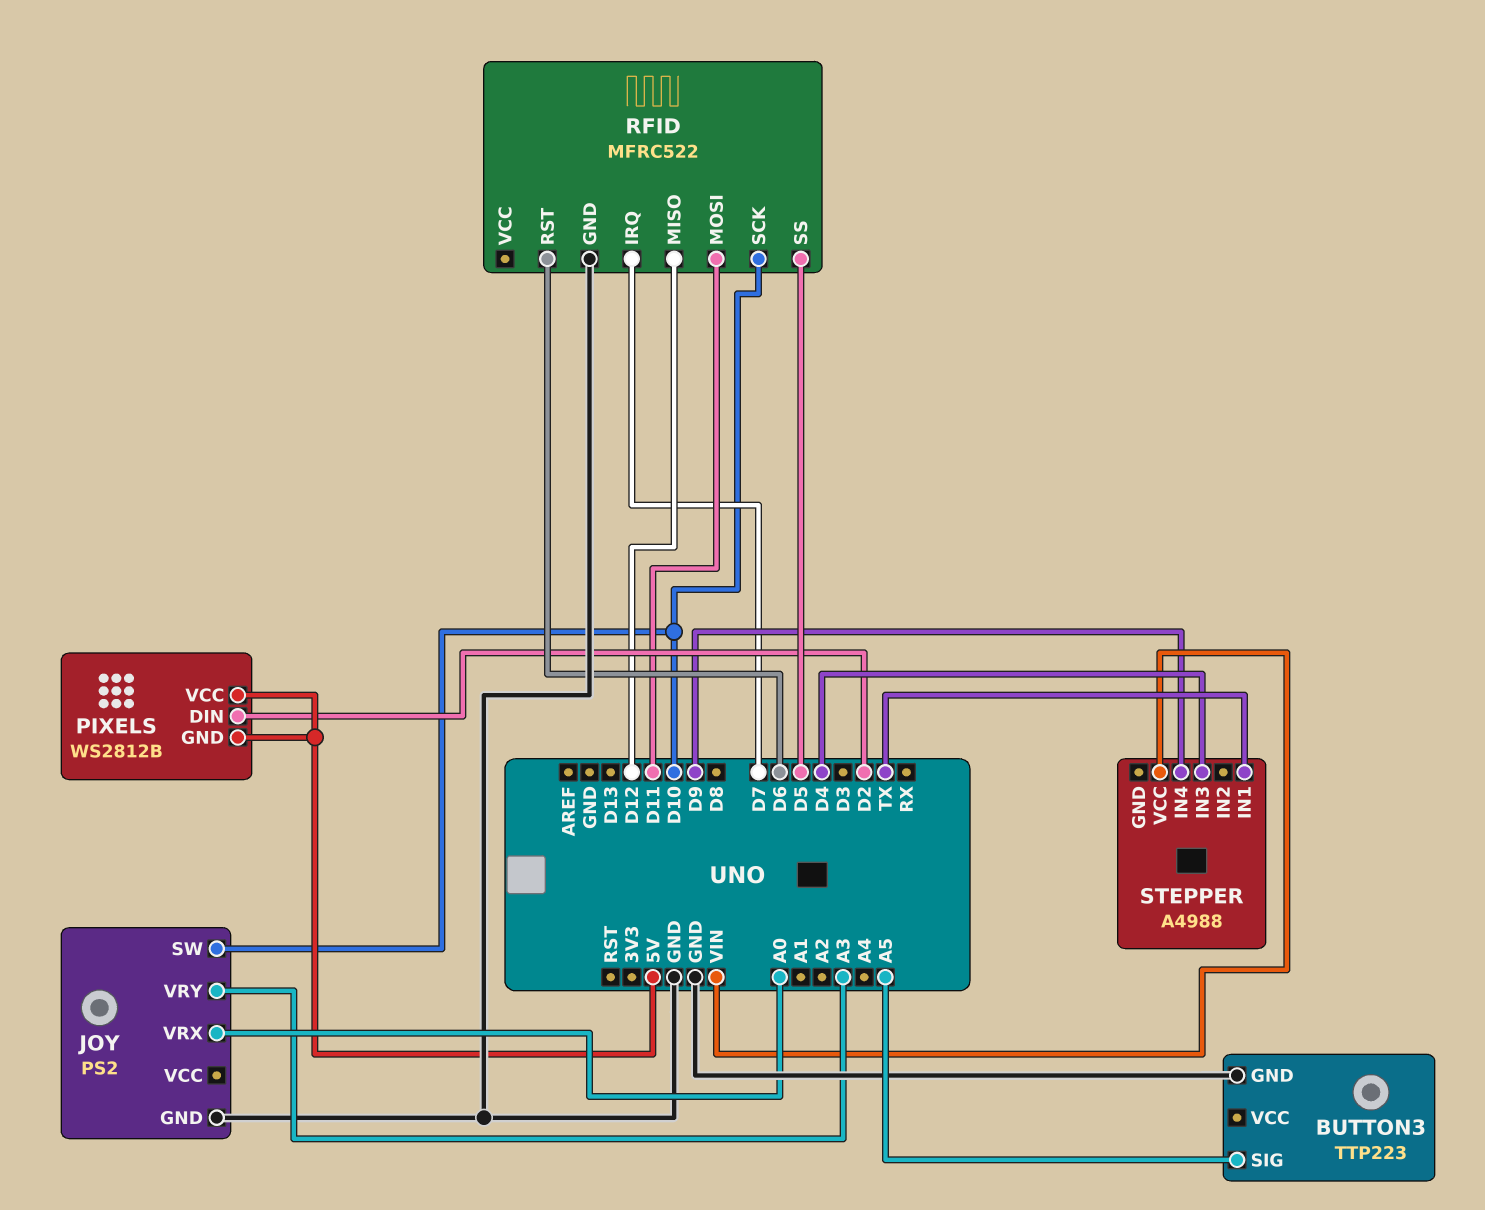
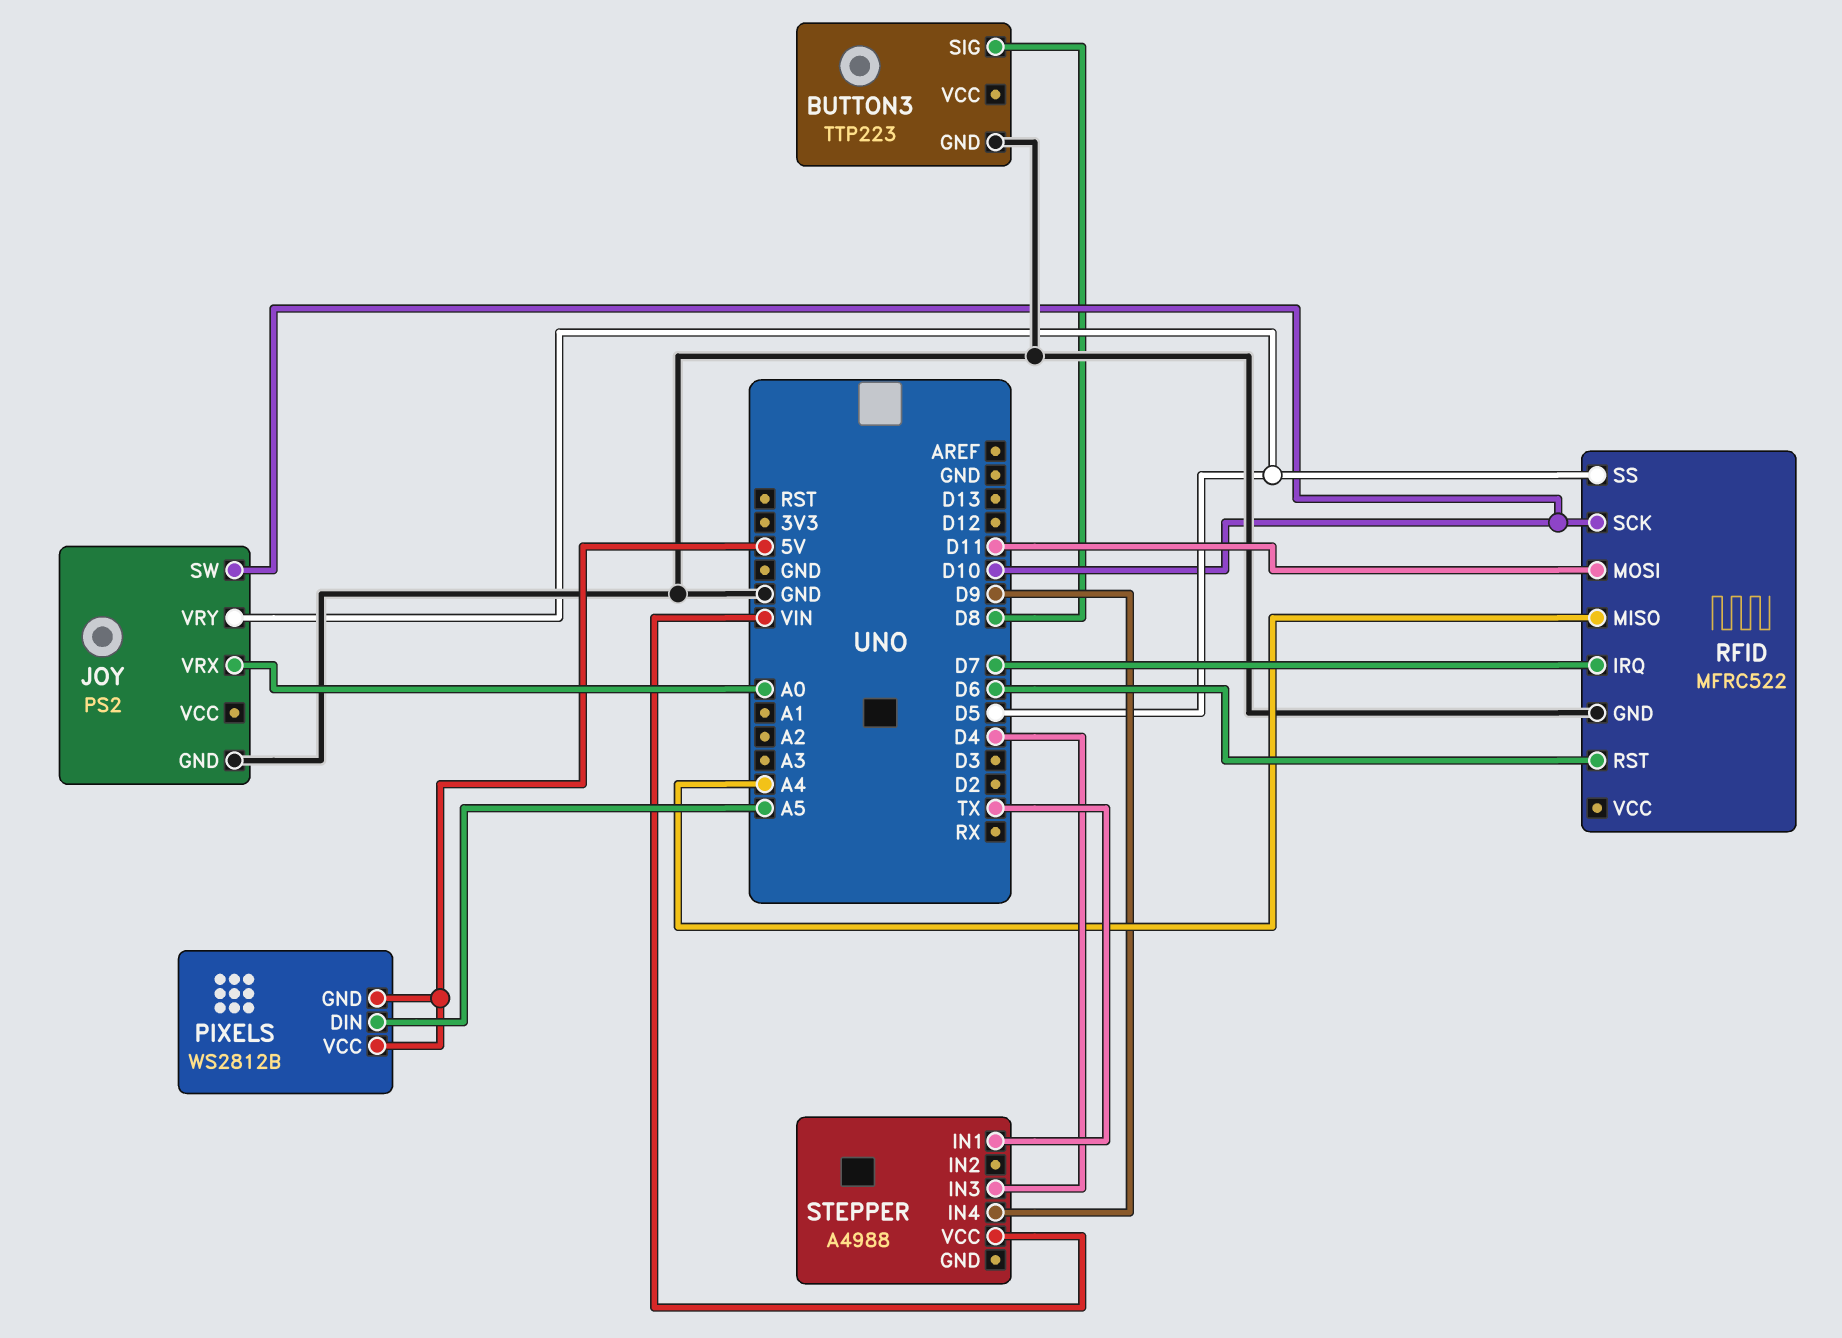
BUTTON3 pin SIG: A5 -> D8
JOY pin VRY: A3 -> D5
PIXELS pin DIN: D2 -> A5
RFID pin MISO: D12 -> A4

